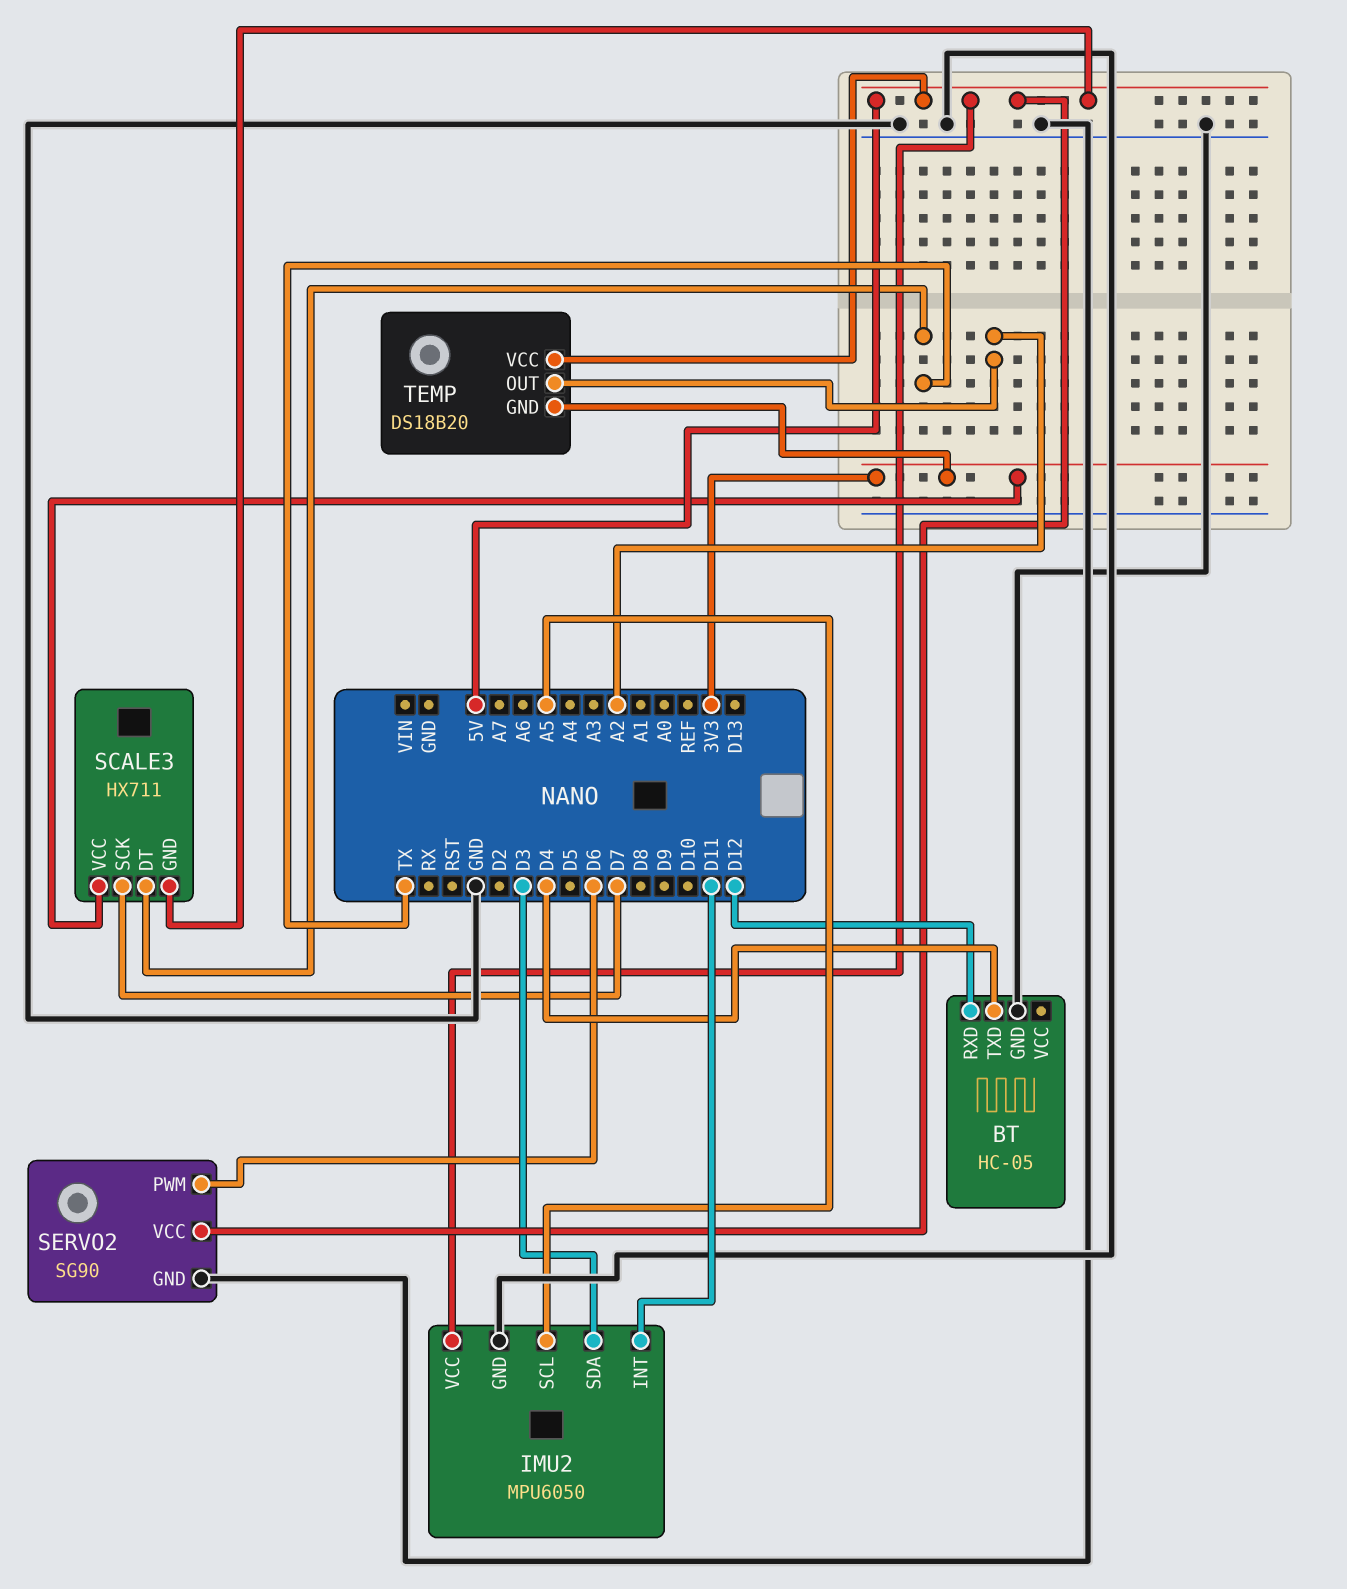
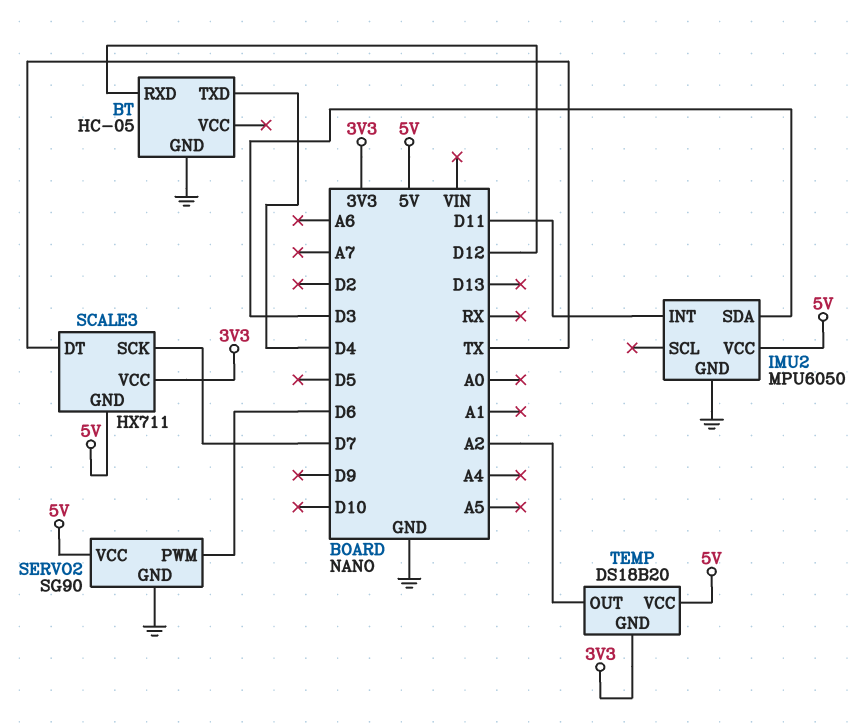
IMU2 pin SCL: A5 -> none

